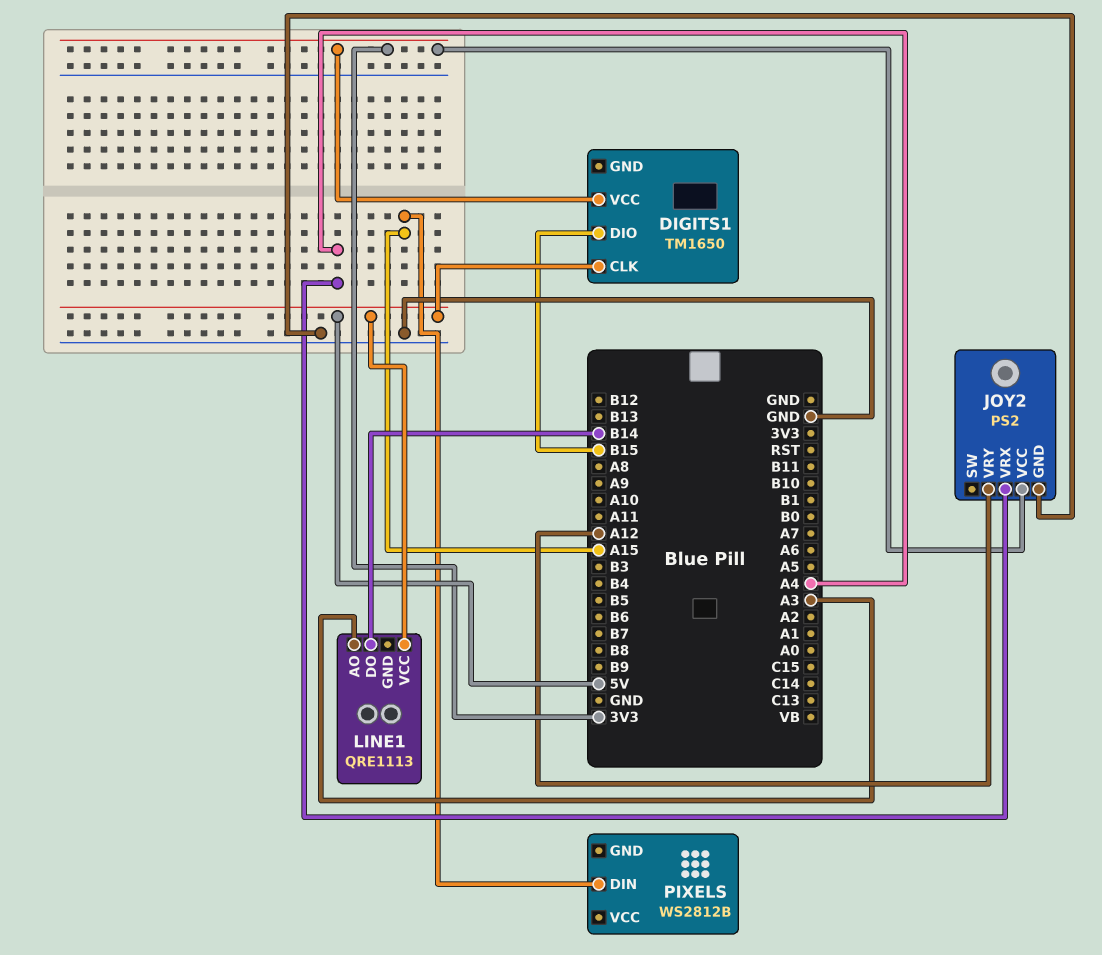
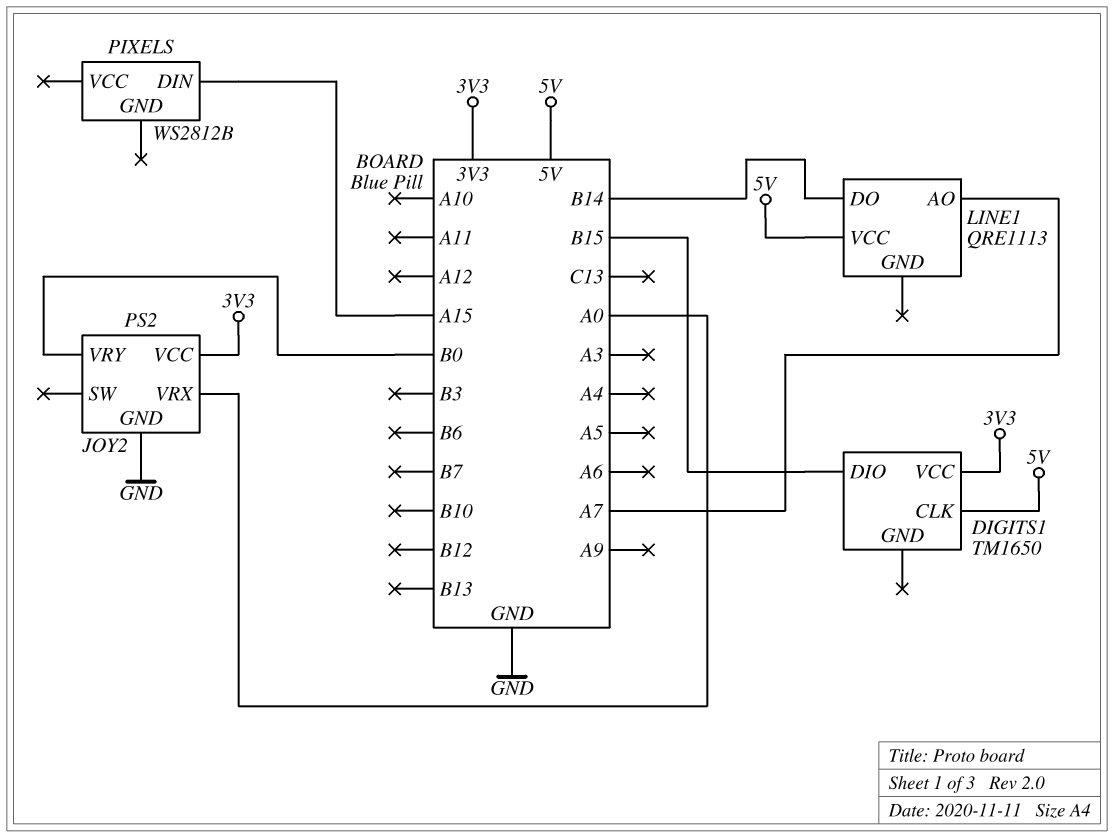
JOY2 pin VRX: A4 -> A0
JOY2 pin VRY: A12 -> B0
LINE1 pin AO: A3 -> A7

